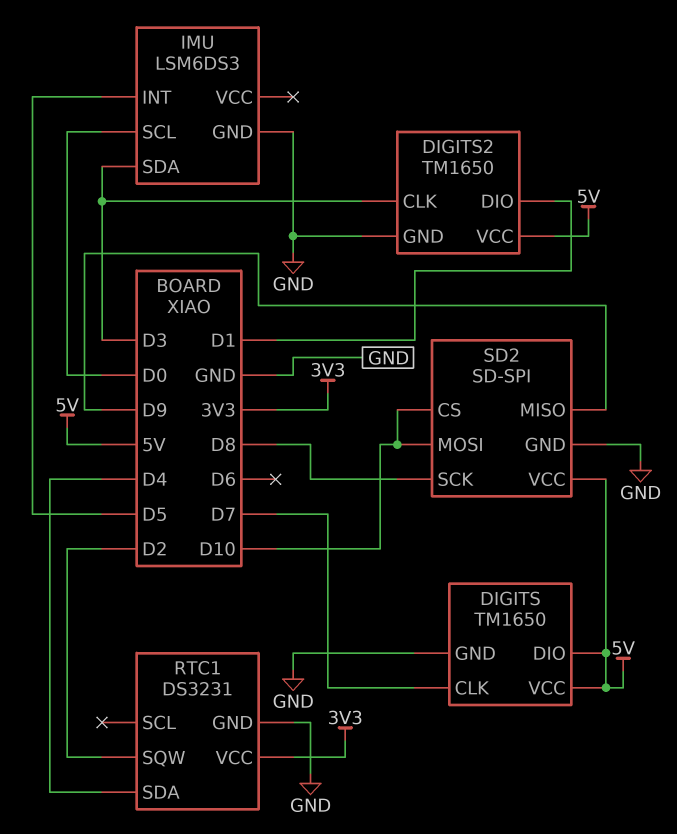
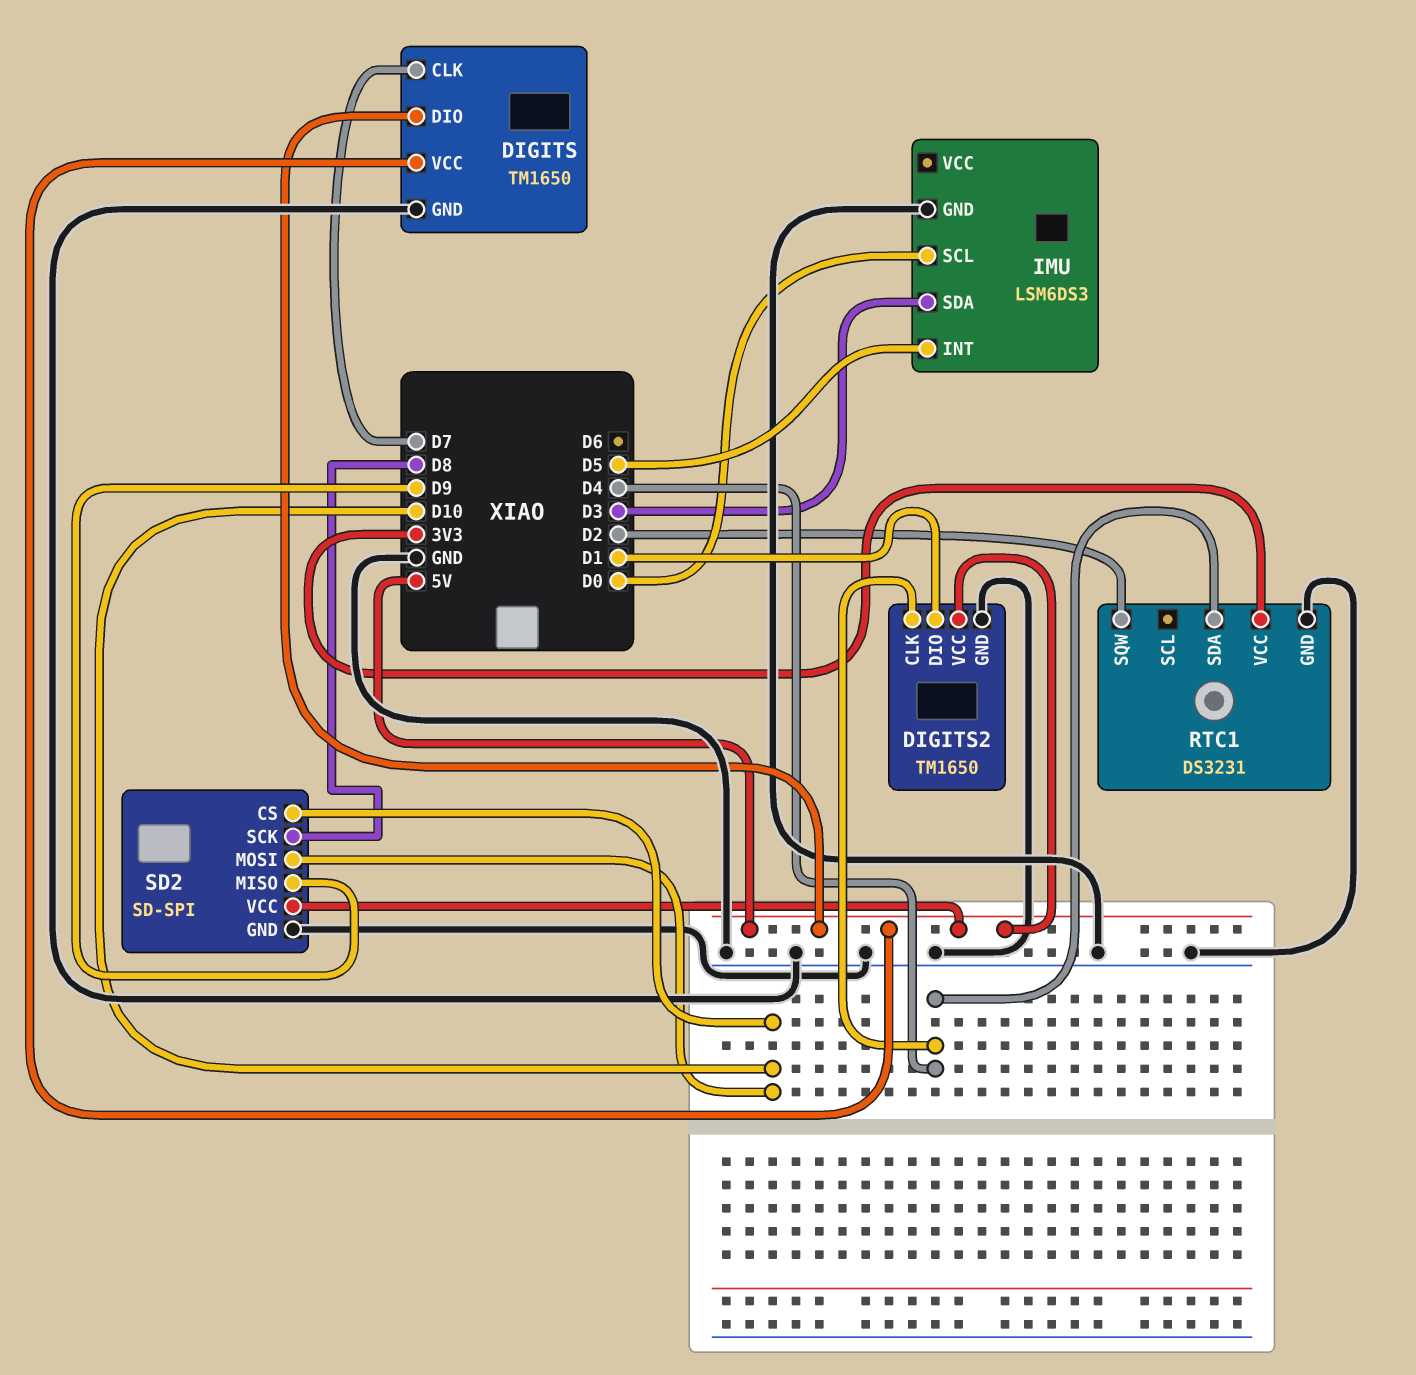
DIGITS2 pin CLK: D3 -> D4

